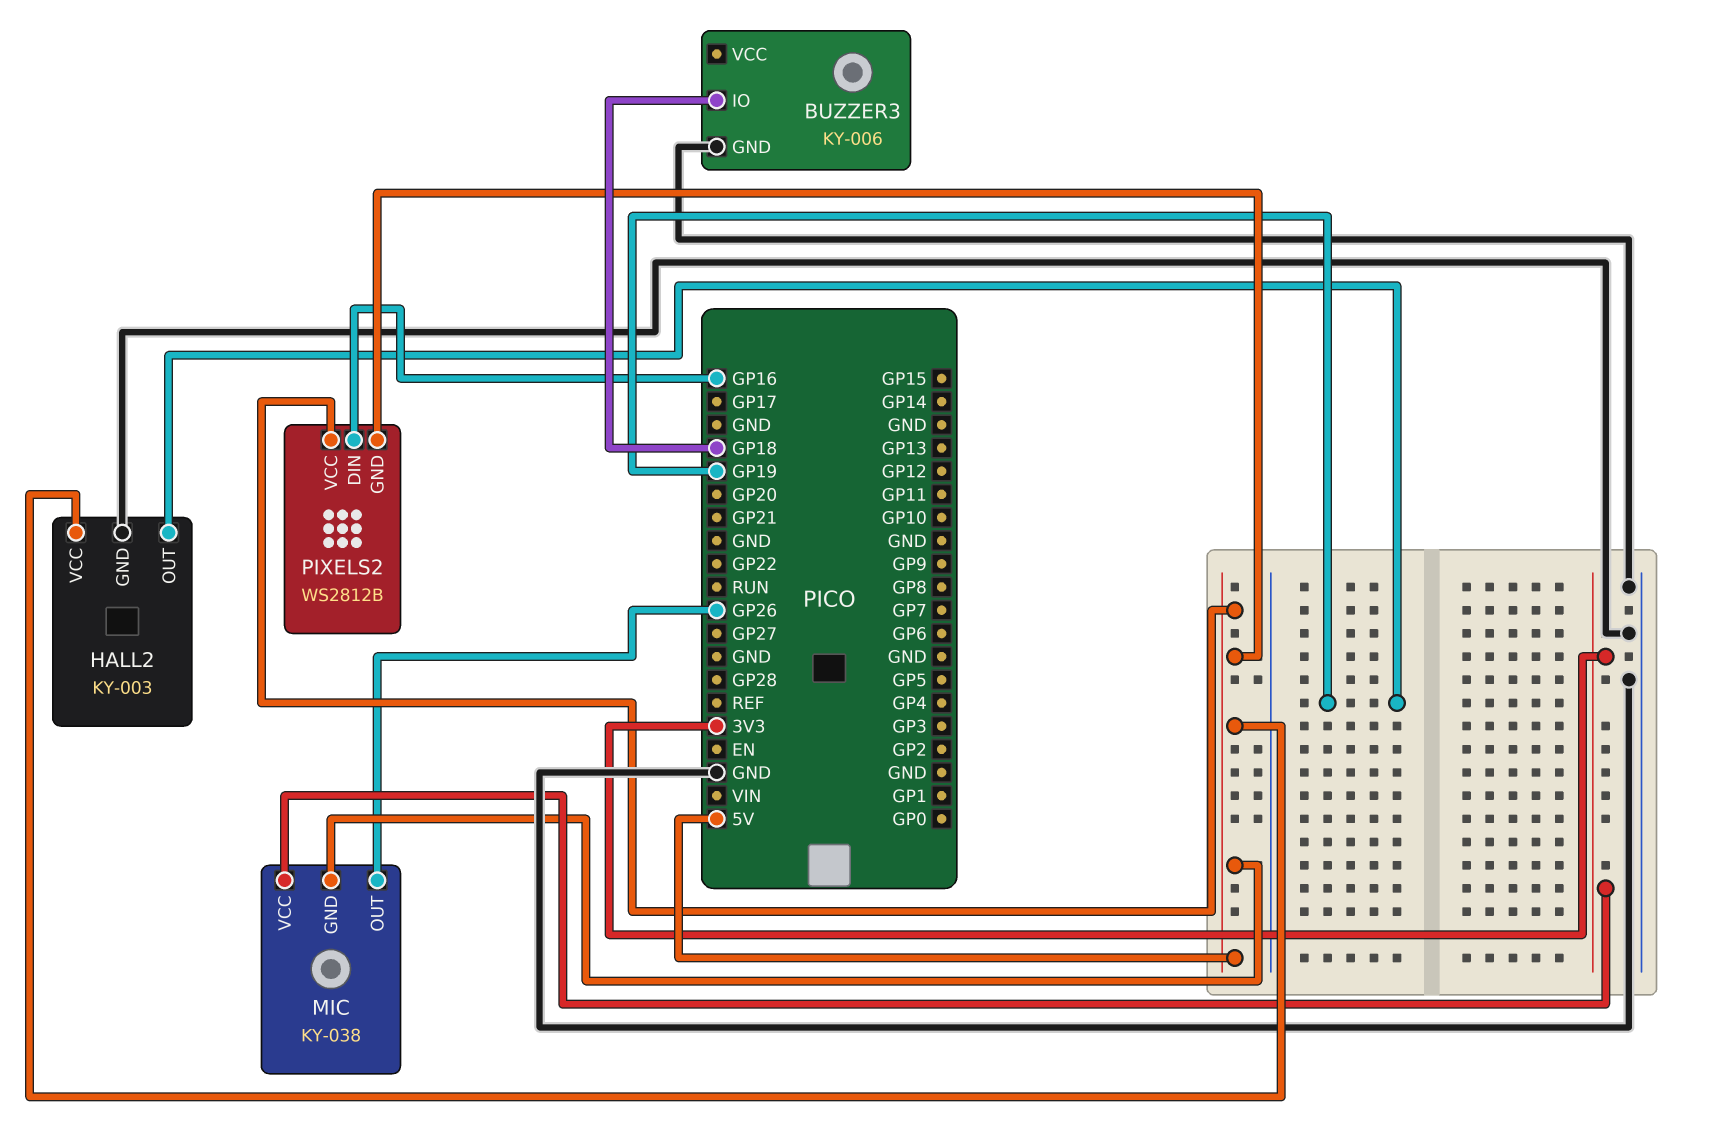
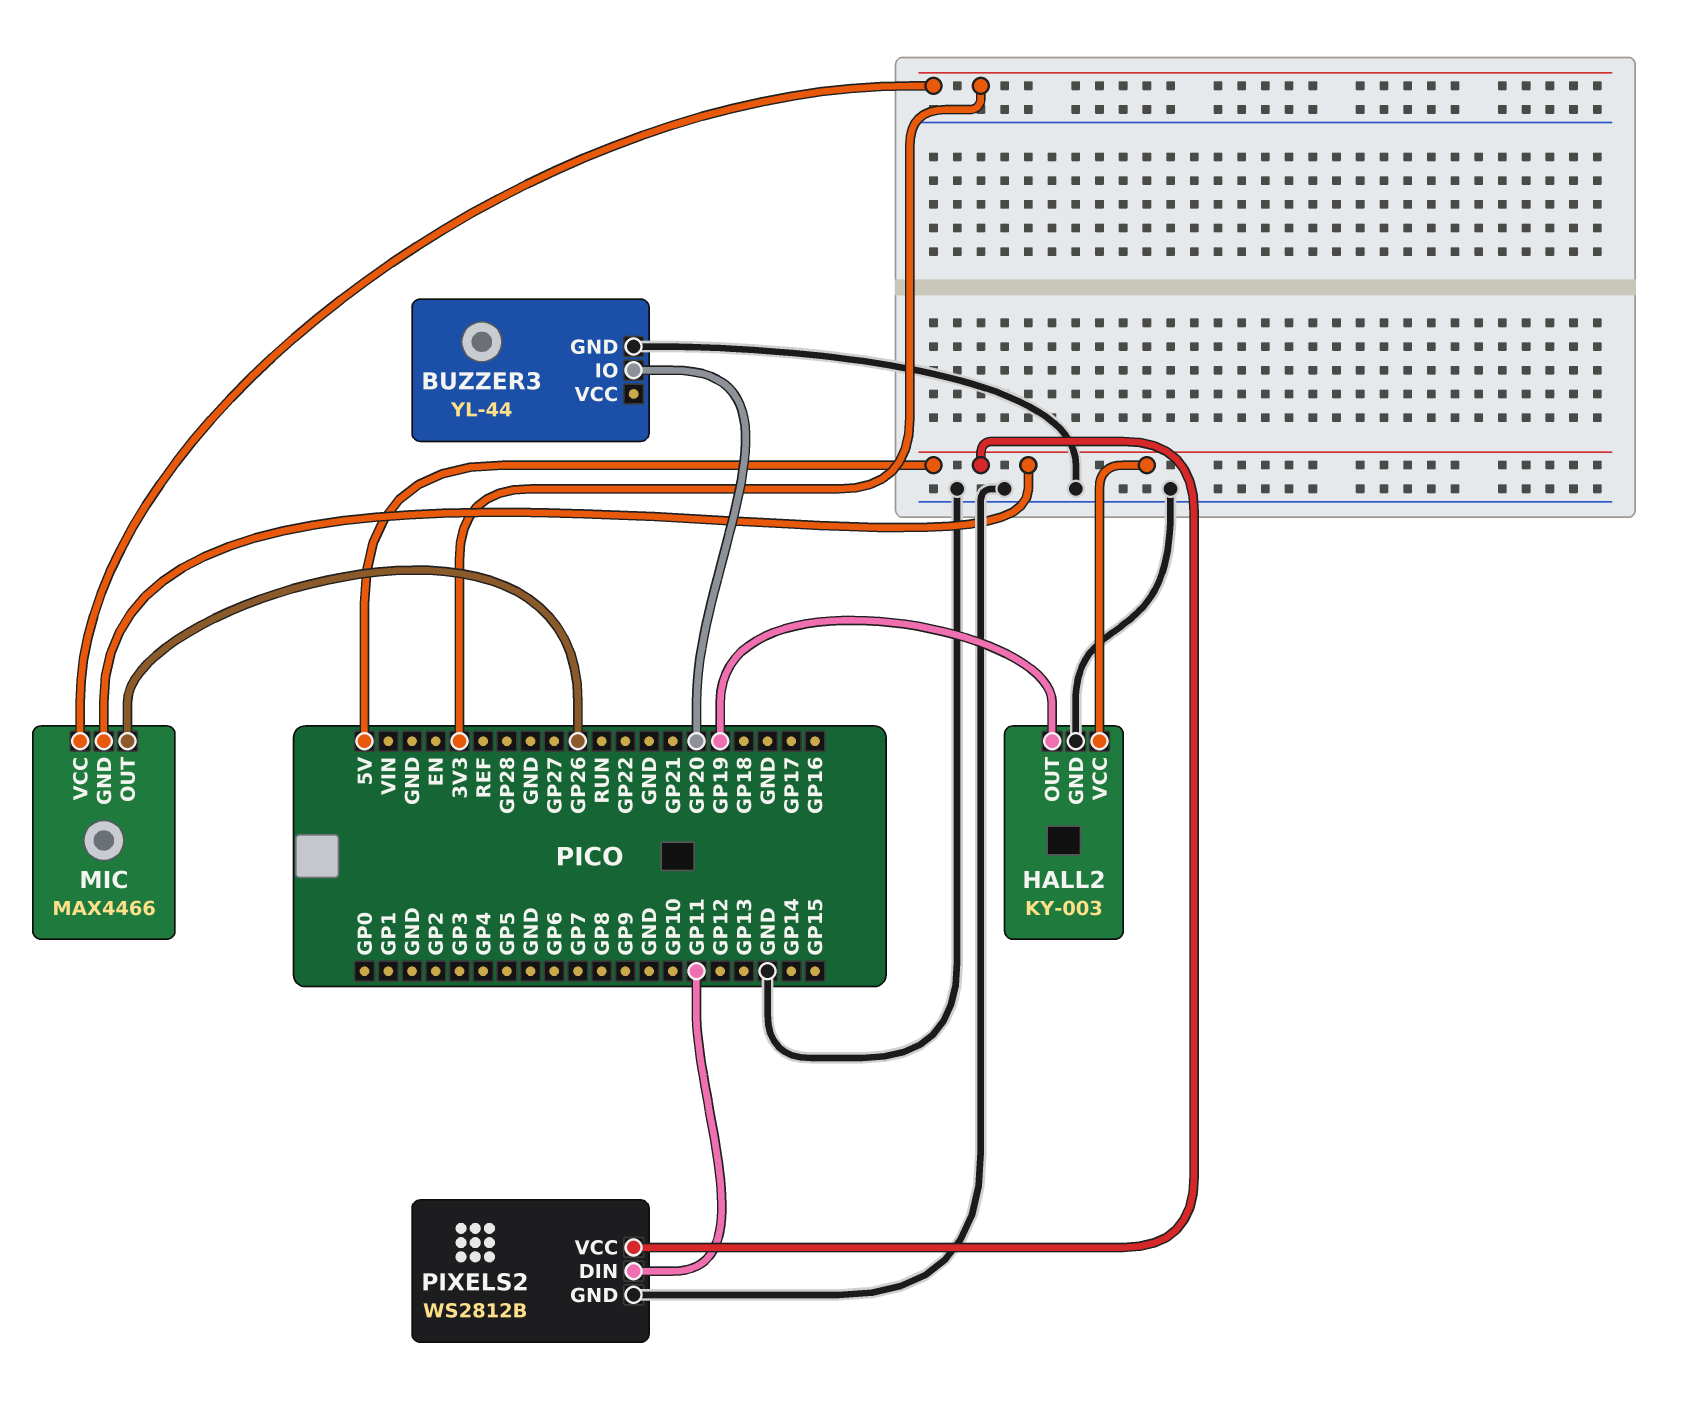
BUZZER3: KY-006 -> YL-44
BUZZER3 pin IO: GP18 -> GP20
MIC: KY-038 -> MAX4466
PIXELS2 pin DIN: GP16 -> GP11
PIXELS2 pin GND: 5V -> GND

